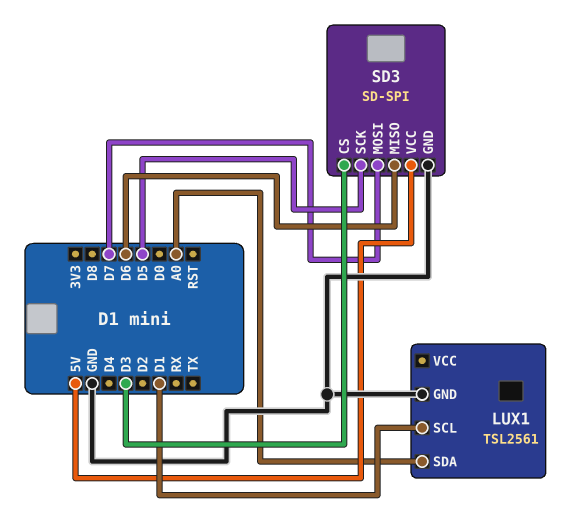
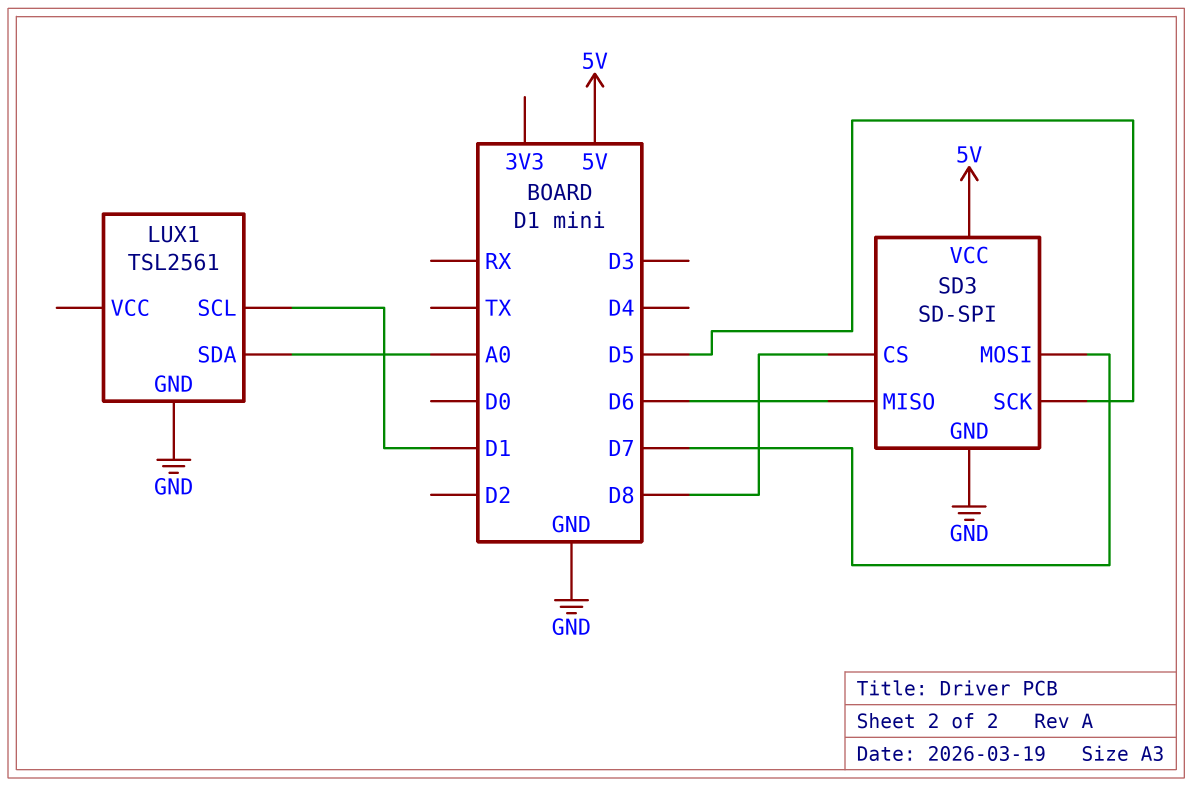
SD3 pin CS: D3 -> D8

